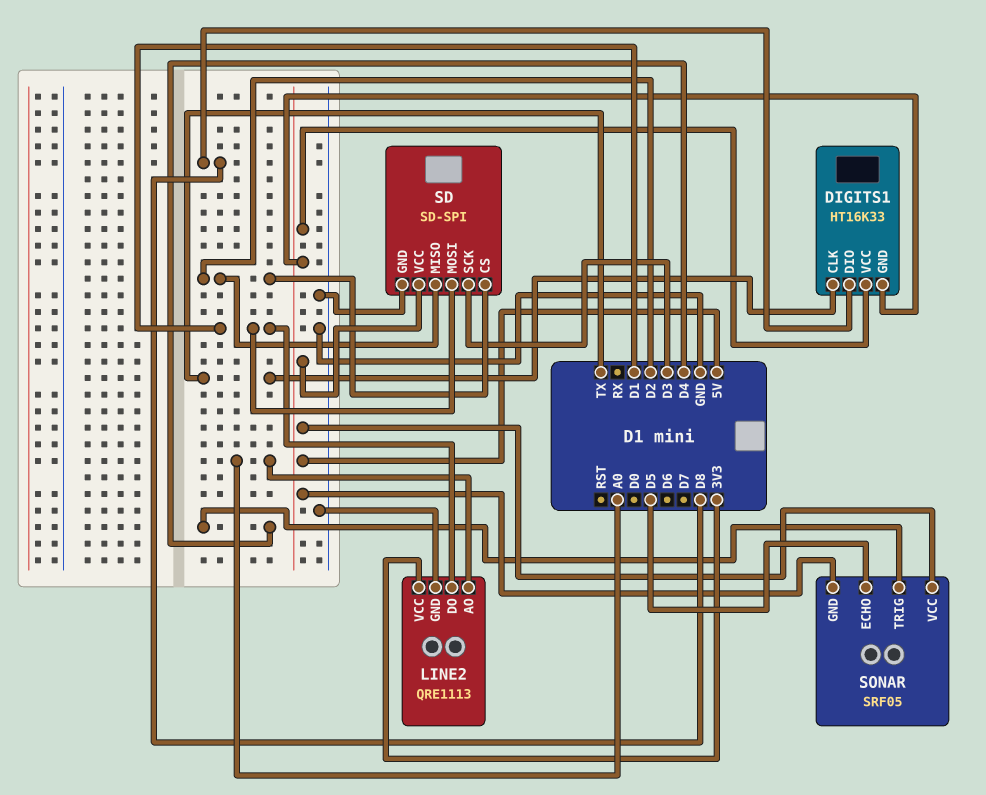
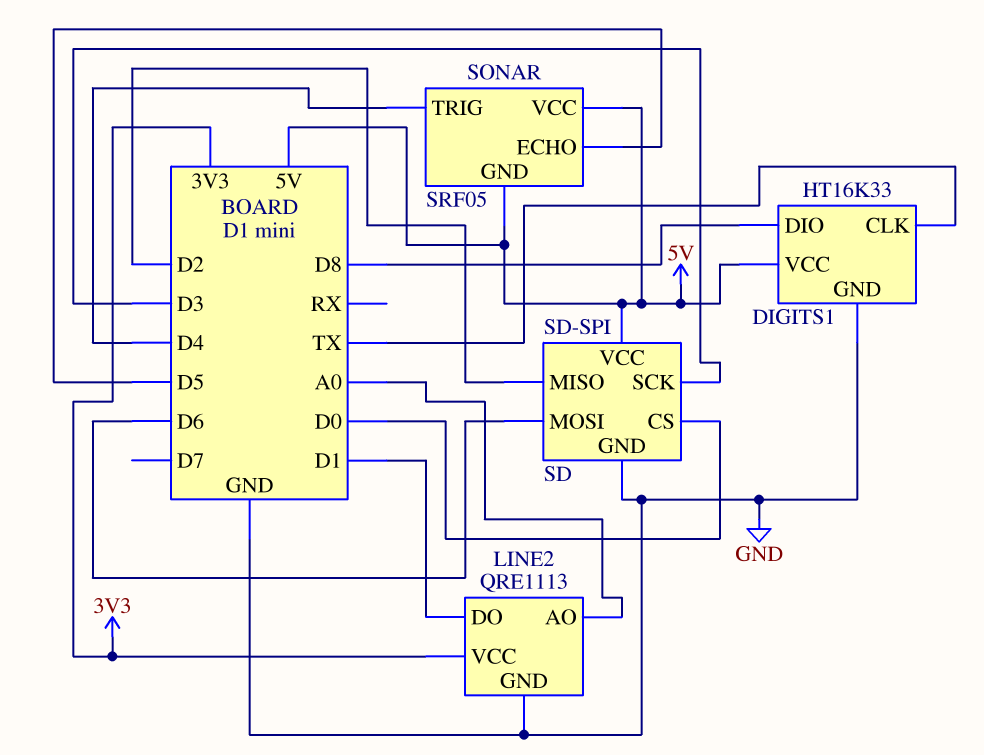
DIGITS1 pin GND: 5V -> GND
SD pin CS: D2 -> D0
SD pin MOSI: D1 -> D6

